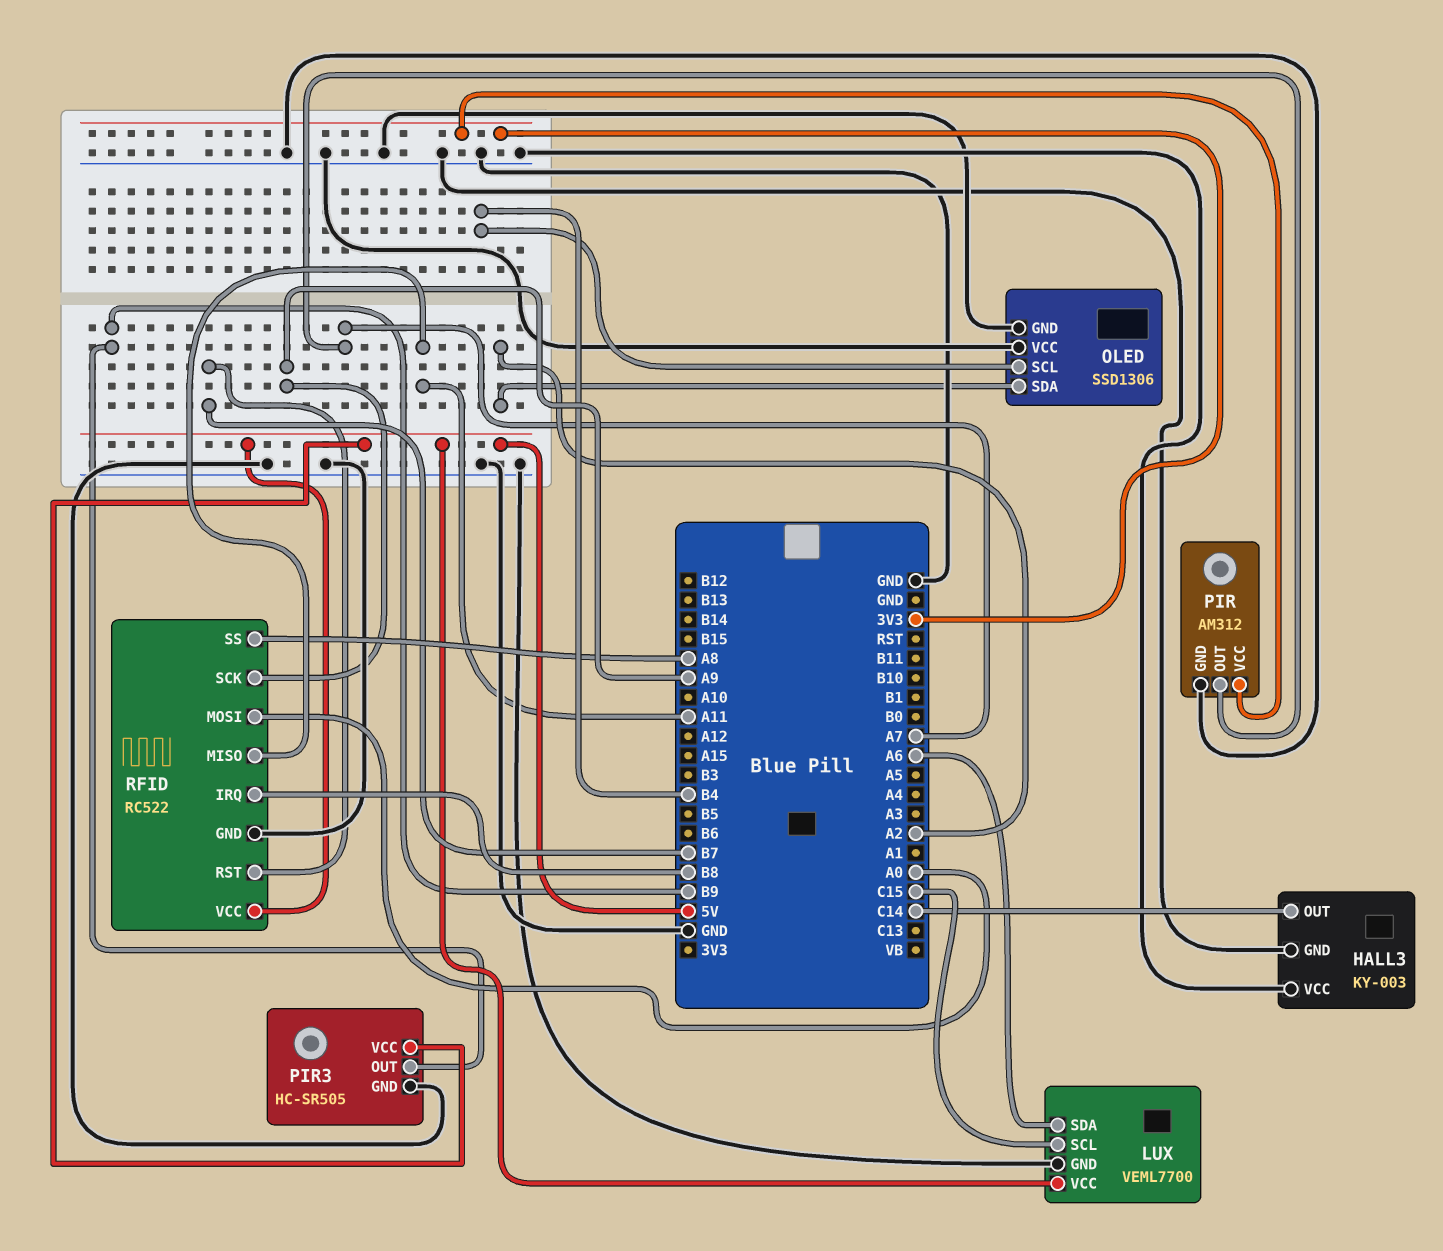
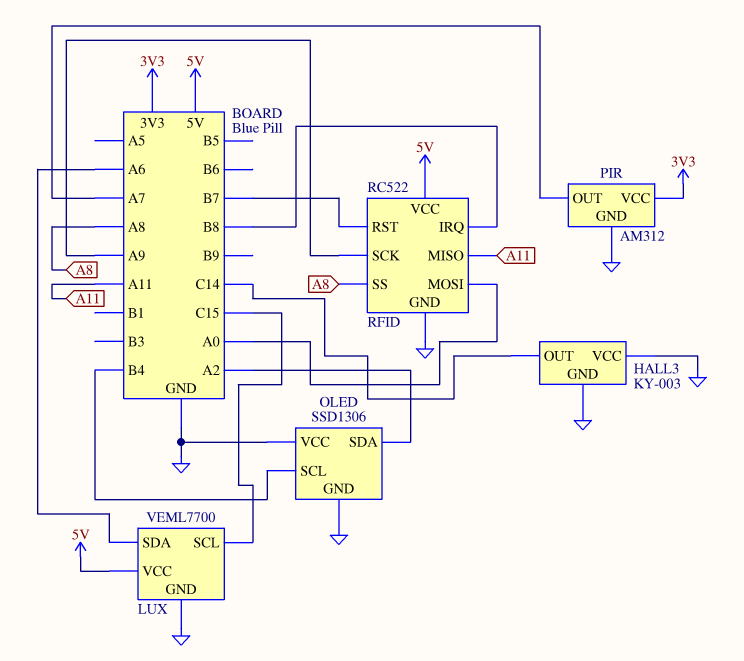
PIR3: HC-SR505 -> none
PIR3 pin GND: GND -> none
PIR3 pin OUT: B9 -> none
PIR3 pin VCC: 5V -> none

